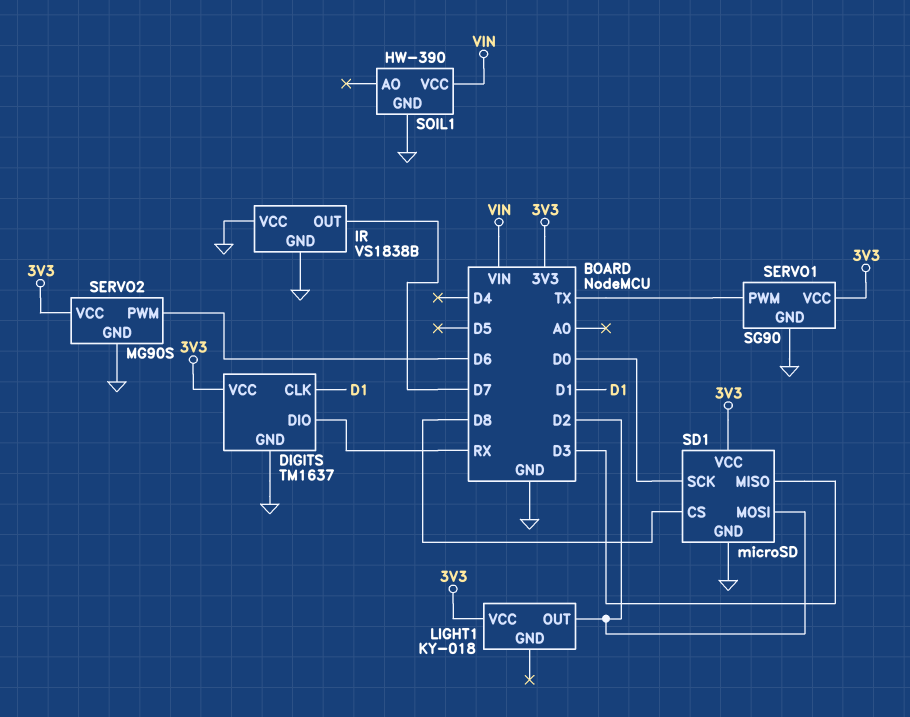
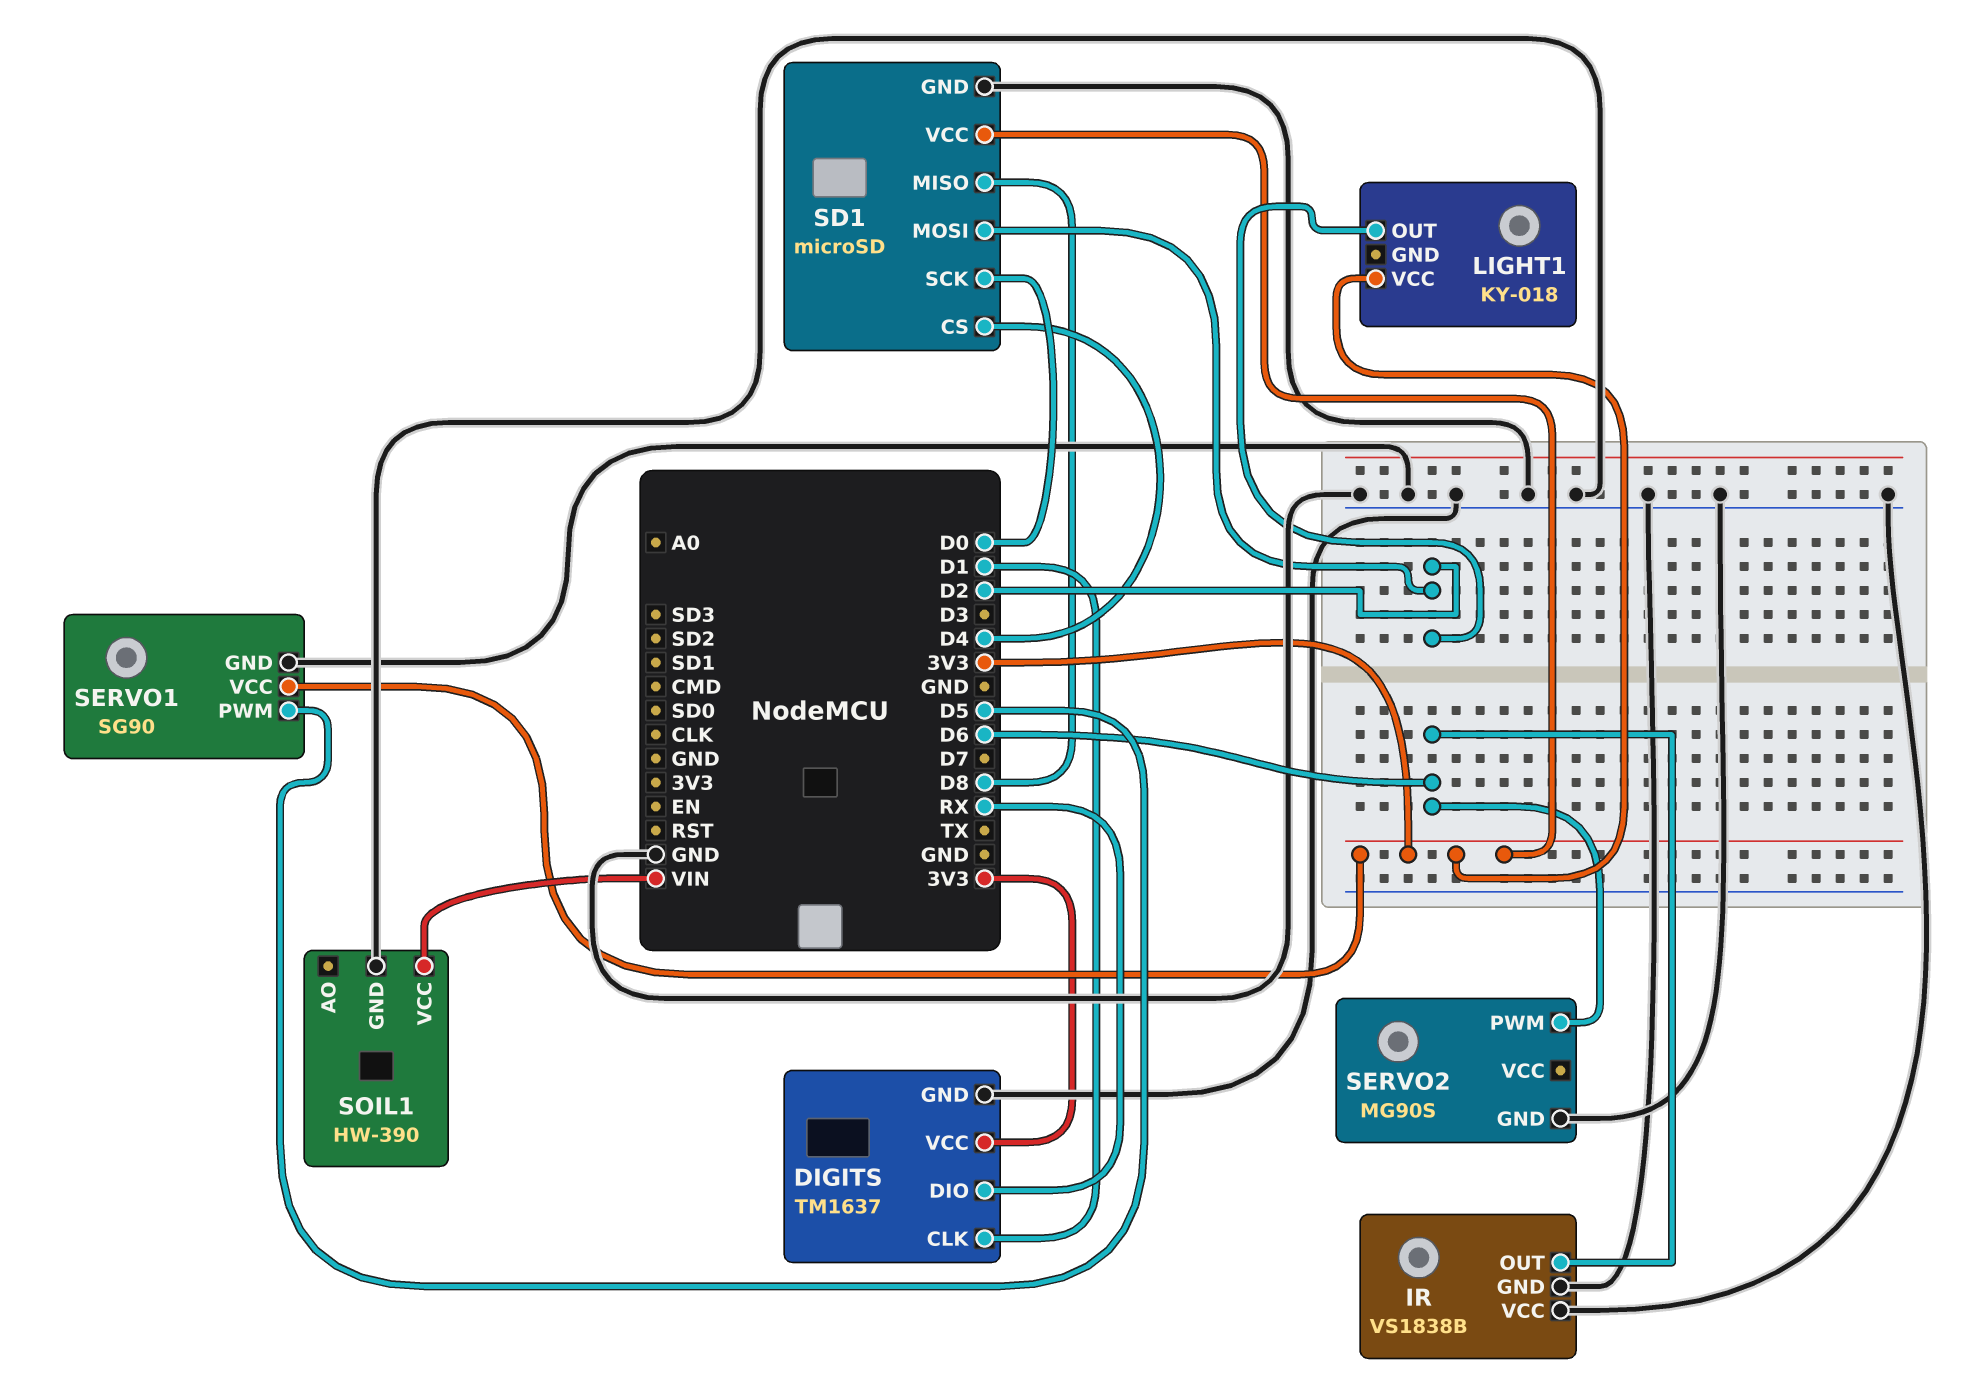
IR pin OUT: D7 -> D6
SD1 pin CS: D8 -> D4
SD1 pin MISO: D3 -> D8
SERVO1 pin PWM: TX -> D5
SERVO2 pin VCC: 3V3 -> none

